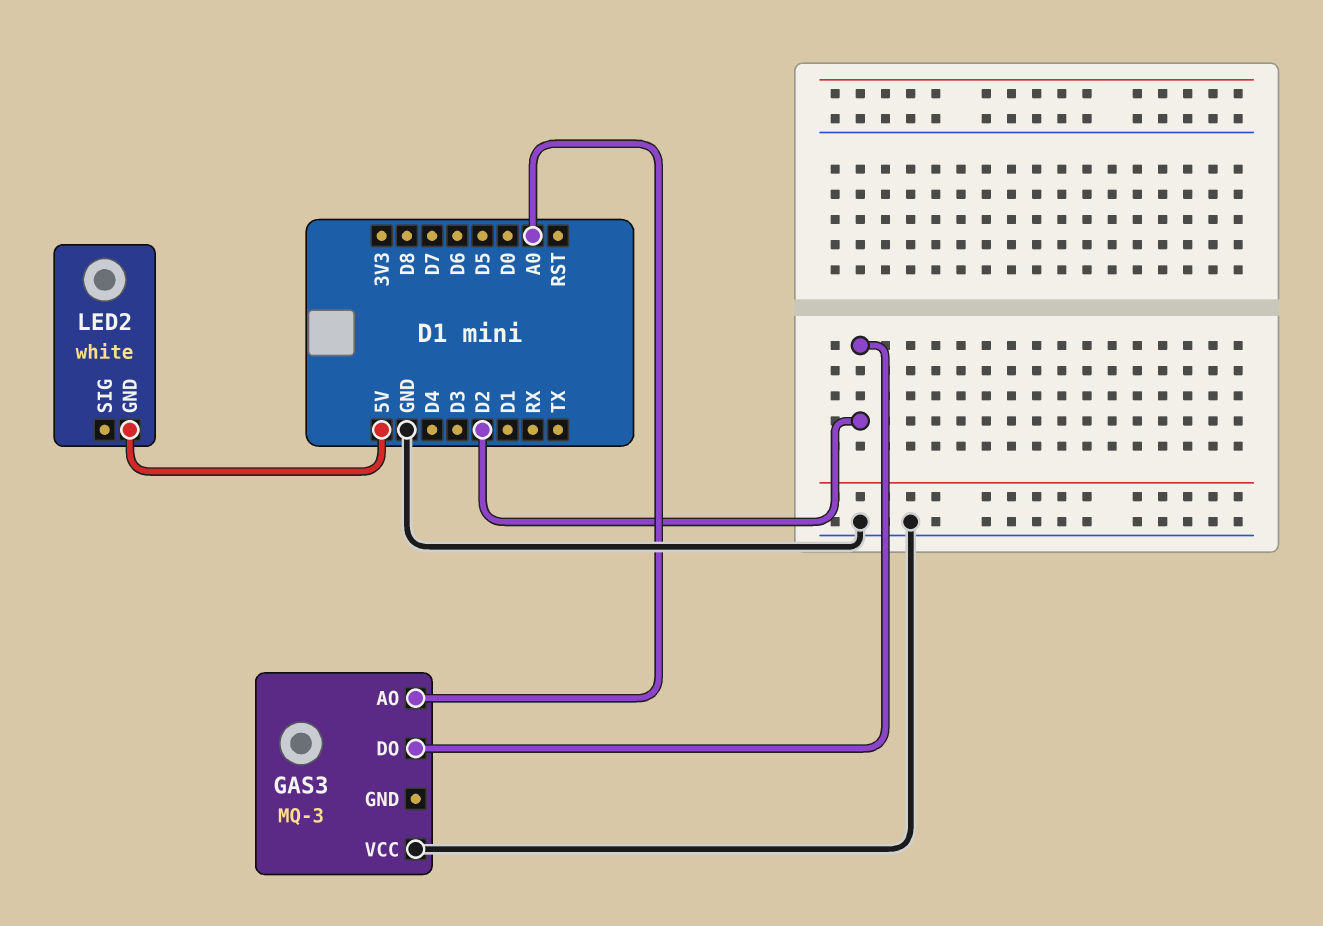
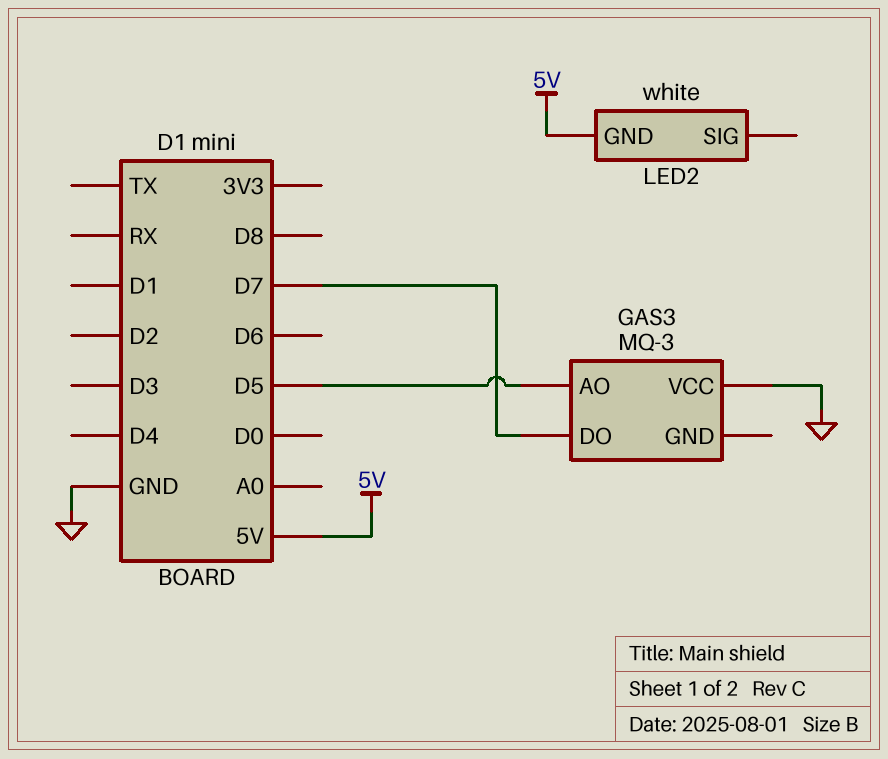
GAS3 pin AO: A0 -> D5
GAS3 pin DO: D2 -> D7

